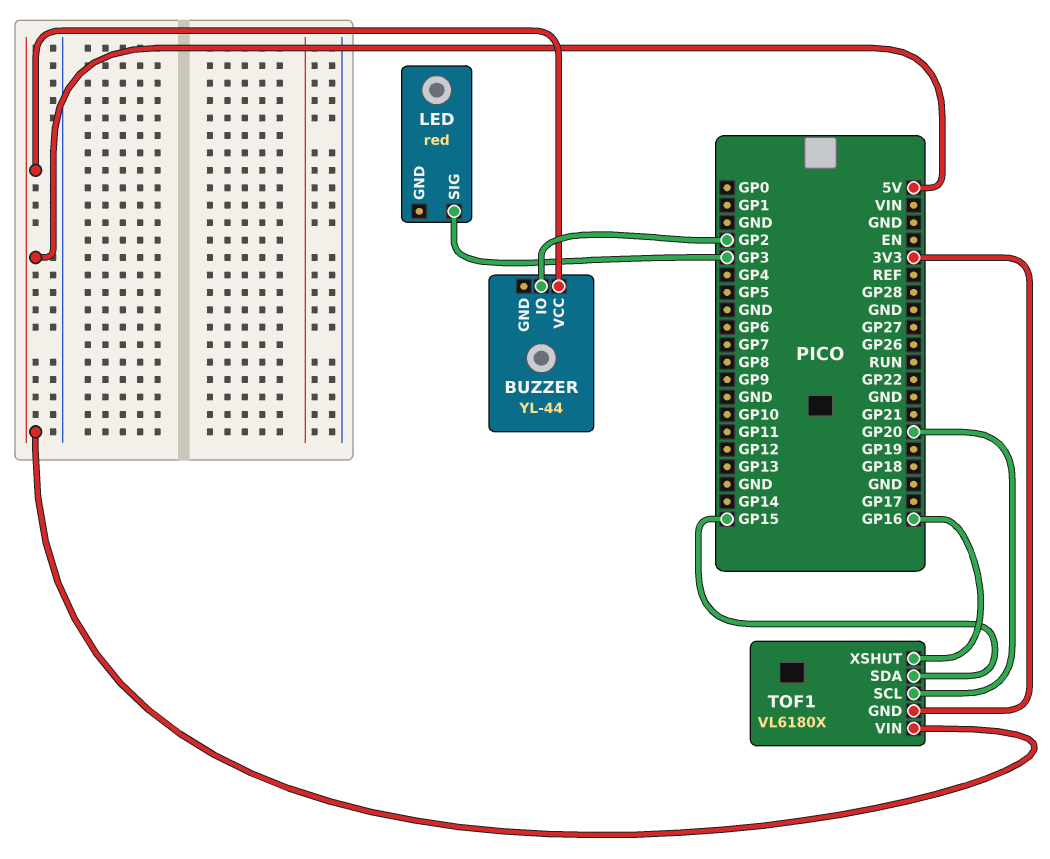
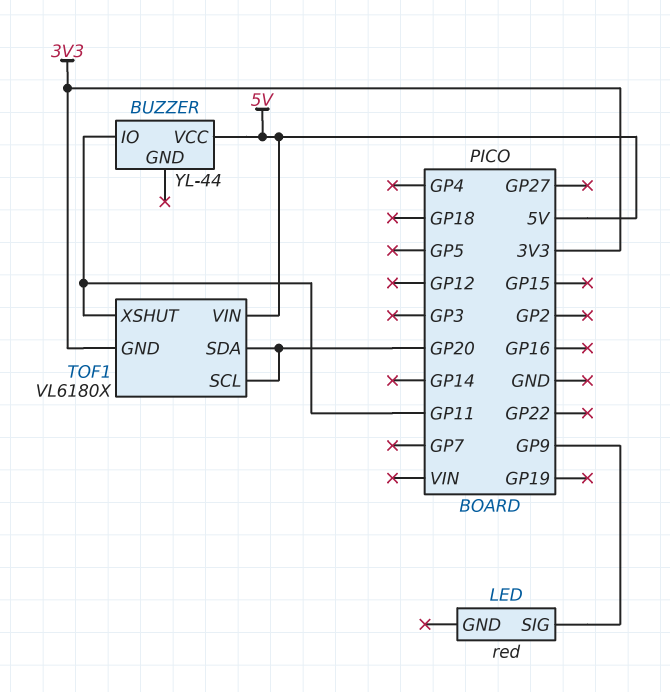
BUZZER pin IO: GP2 -> GP11
LED pin SIG: GP3 -> GP9
TOF1 pin SDA: GP15 -> GP20
TOF1 pin XSHUT: GP16 -> GP11

